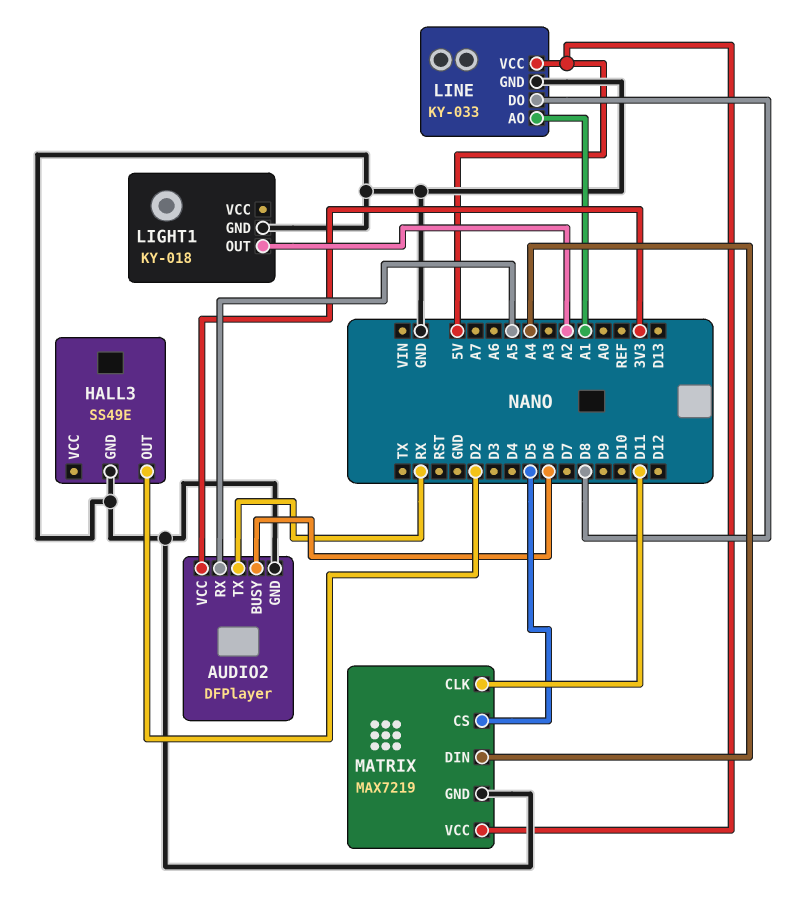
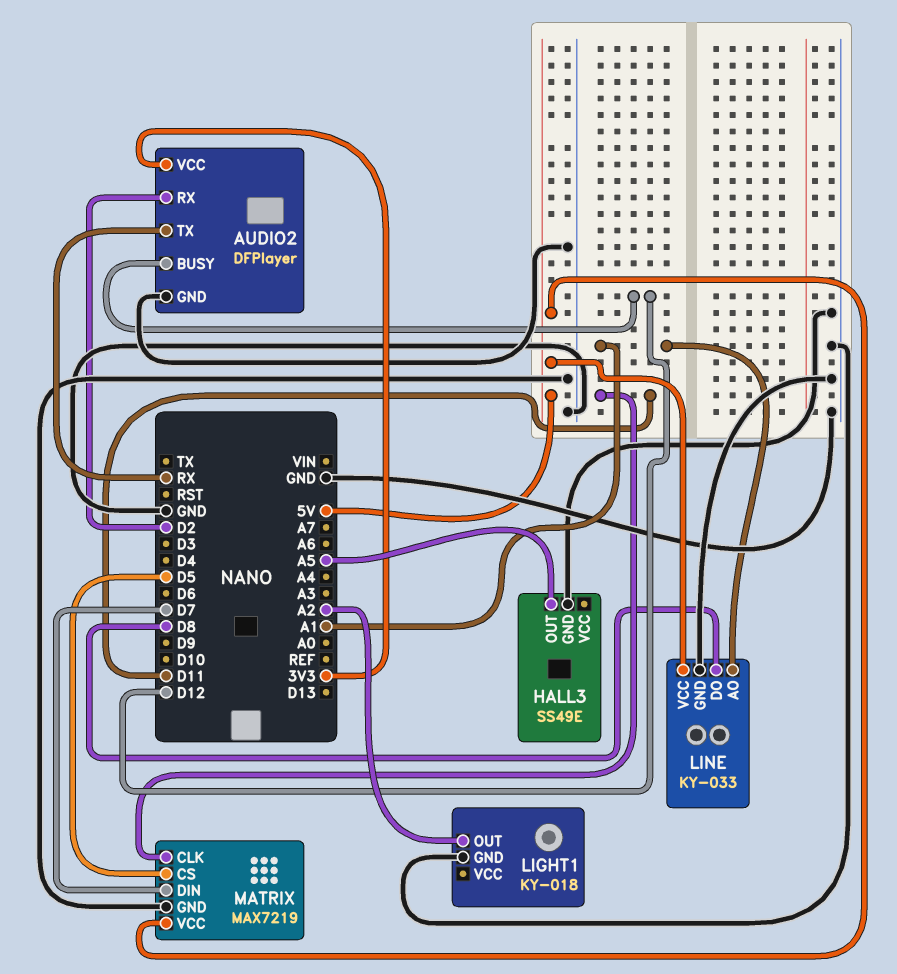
AUDIO2 pin BUSY: D6 -> D12
AUDIO2 pin RX: A5 -> D2
HALL3 pin OUT: D2 -> A5
MATRIX pin DIN: A4 -> D7

